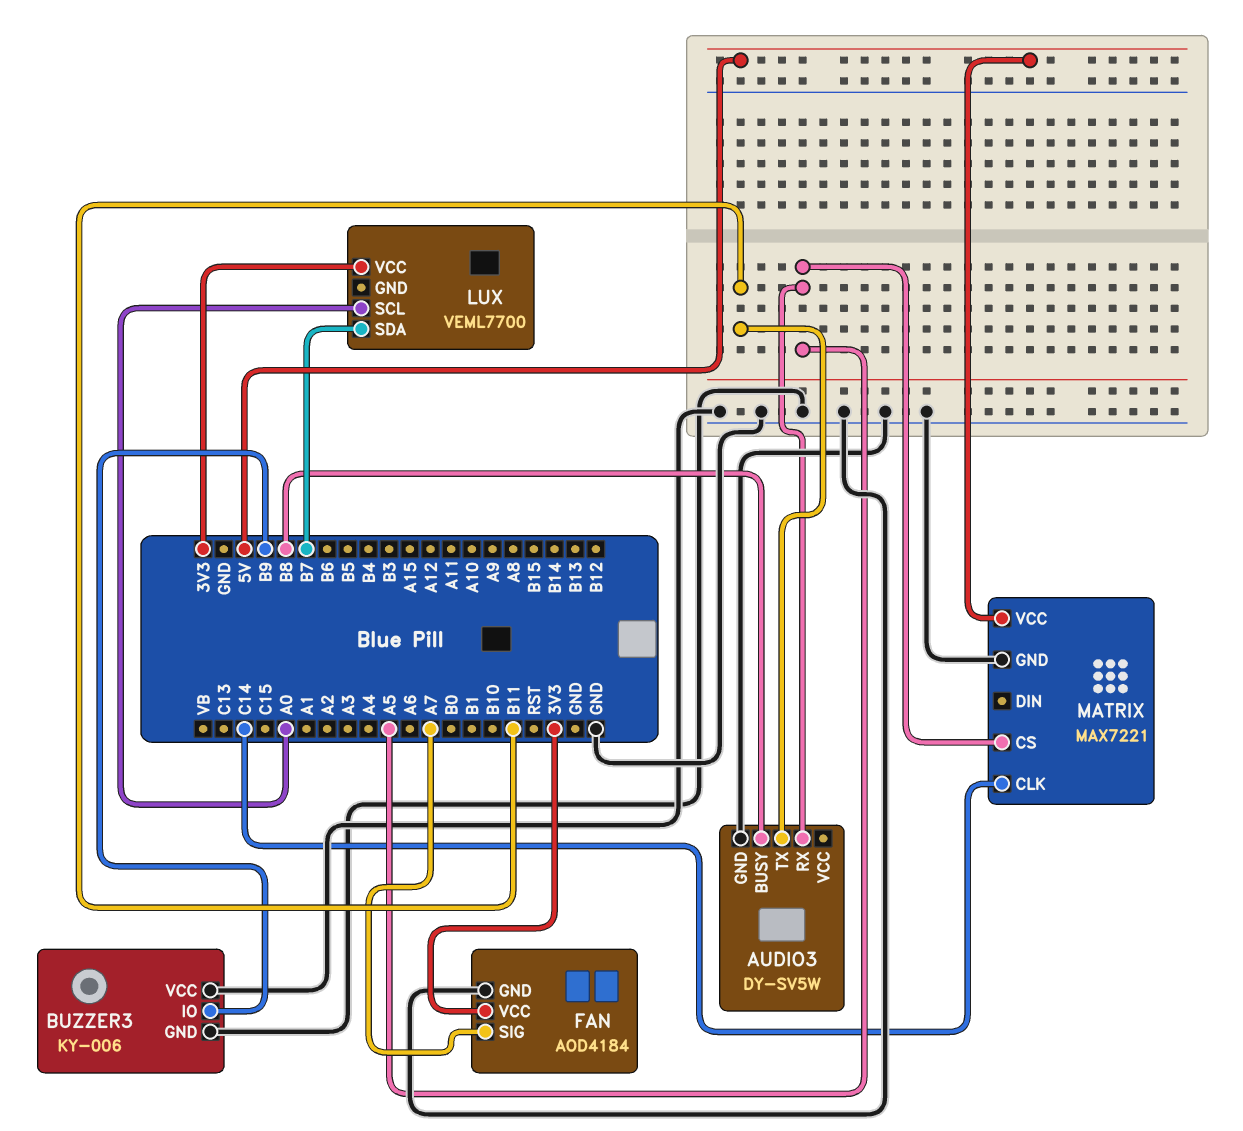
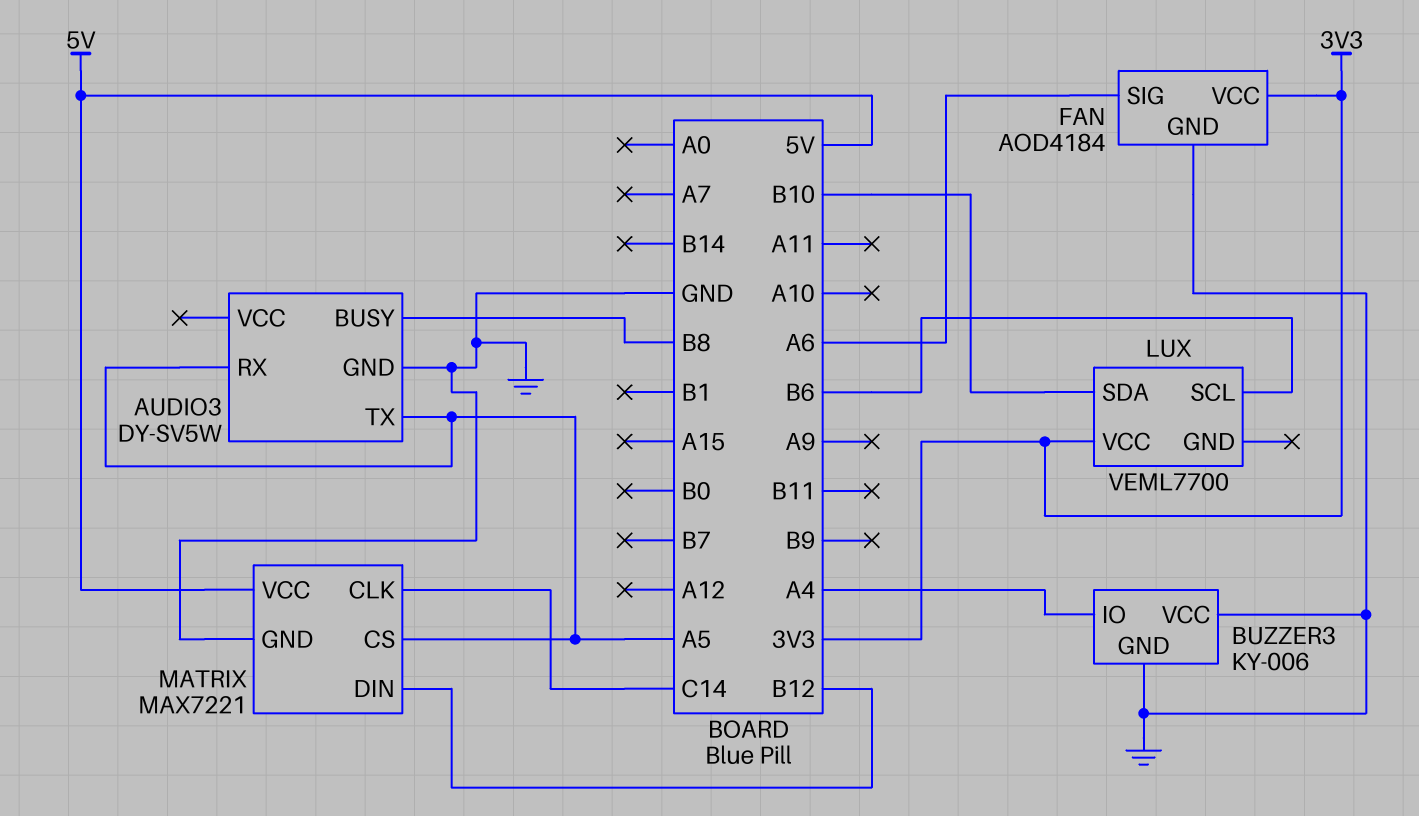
AUDIO3 pin TX: B11 -> A5
BUZZER3 pin IO: B9 -> A4
FAN pin SIG: A7 -> A6
LUX pin SCL: A0 -> B6
LUX pin SDA: B7 -> B10
MATRIX pin DIN: none -> B12

